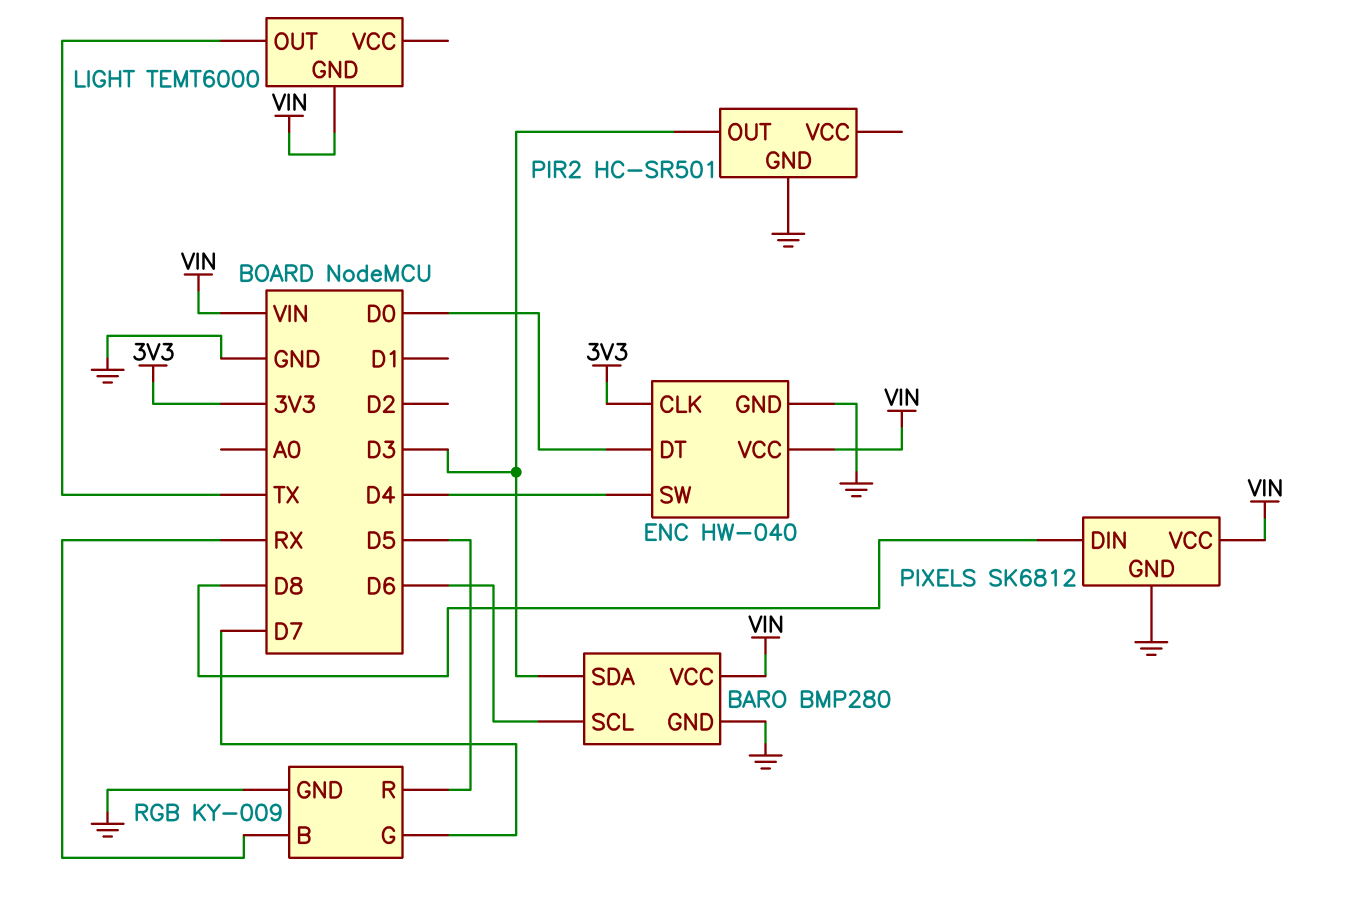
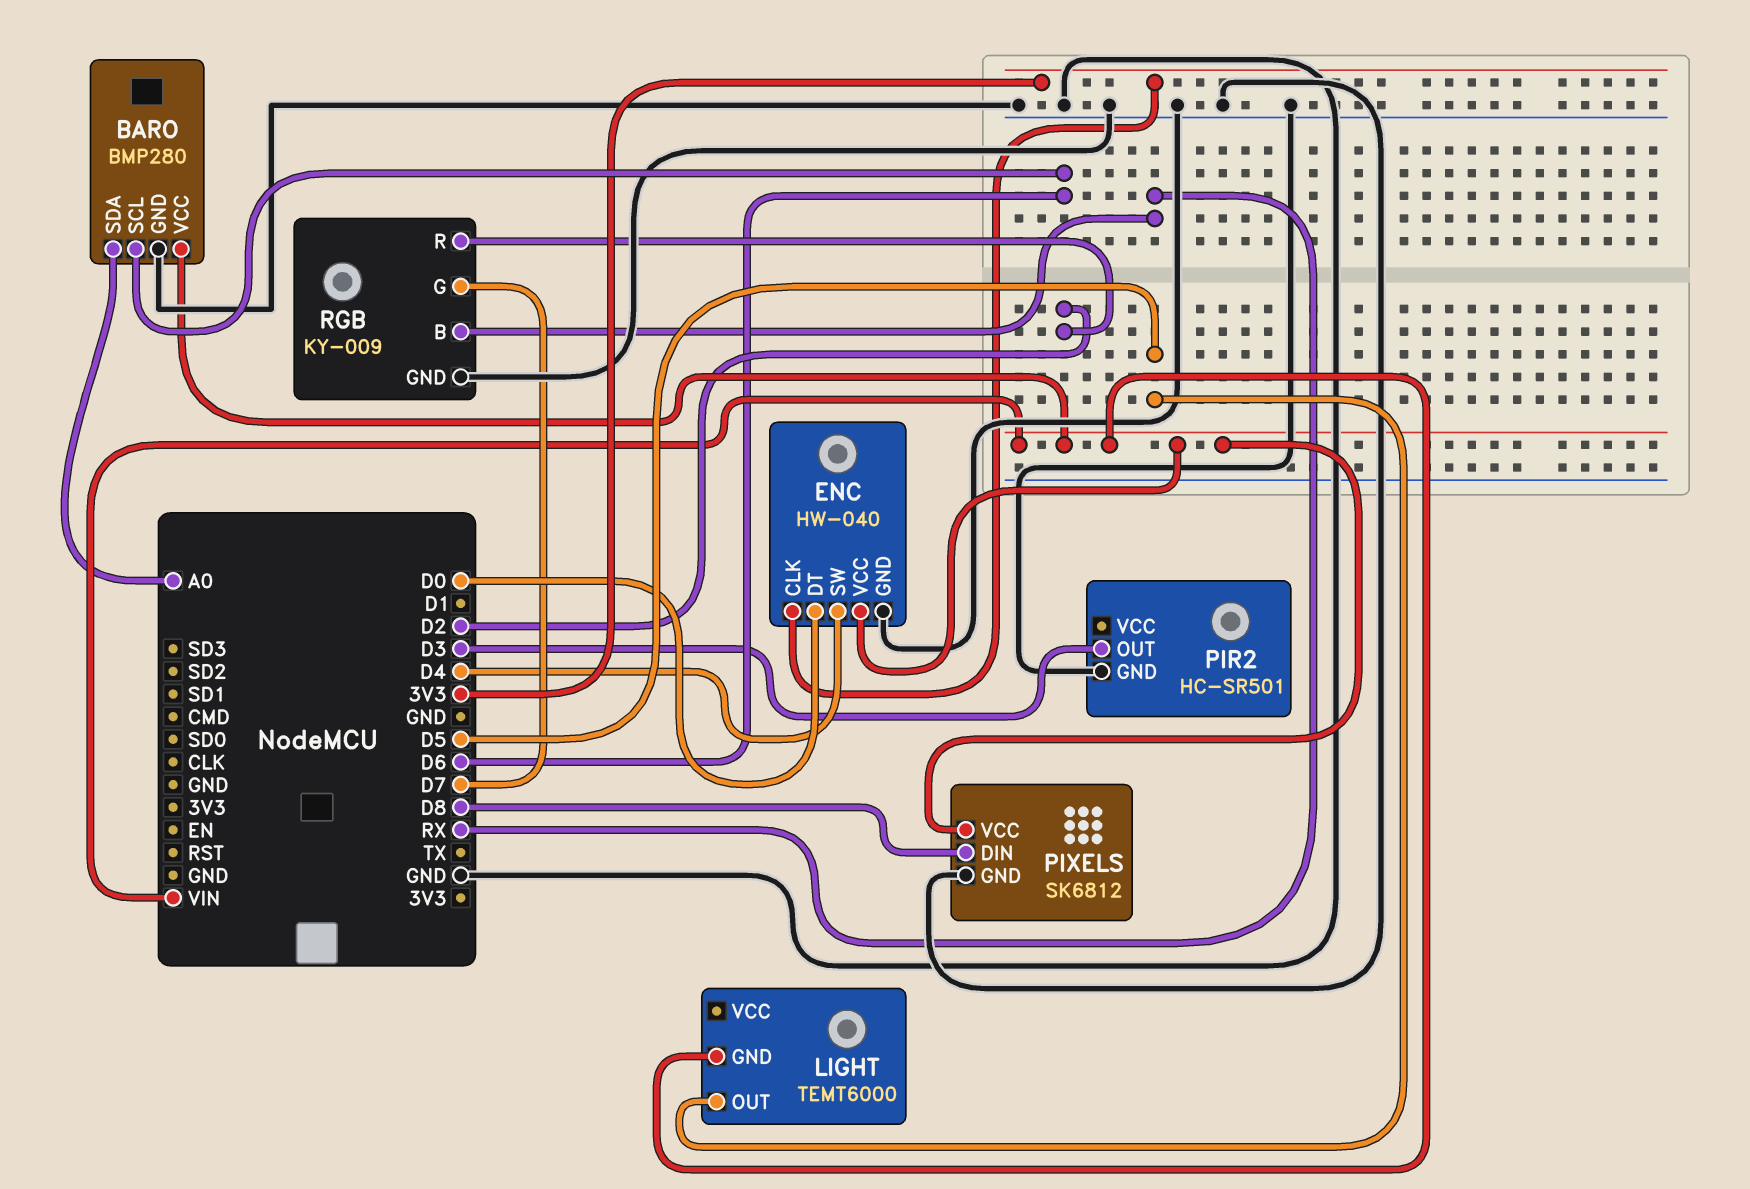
BARO pin SDA: D3 -> A0
LIGHT pin OUT: TX -> D5
RGB pin R: D5 -> D2

